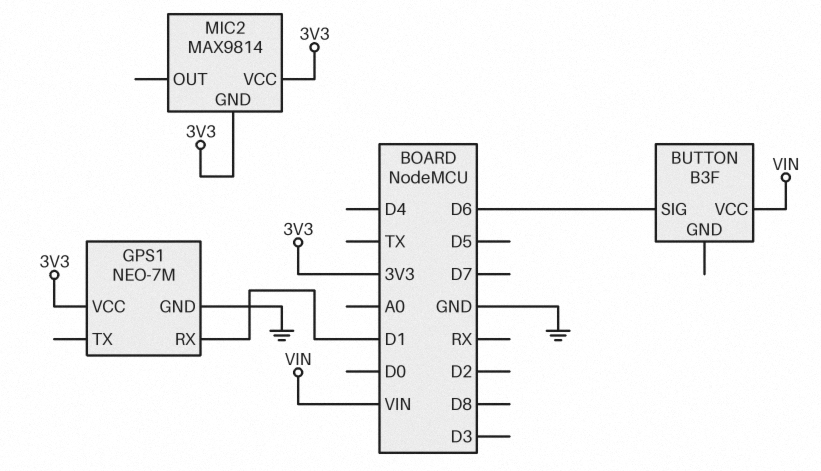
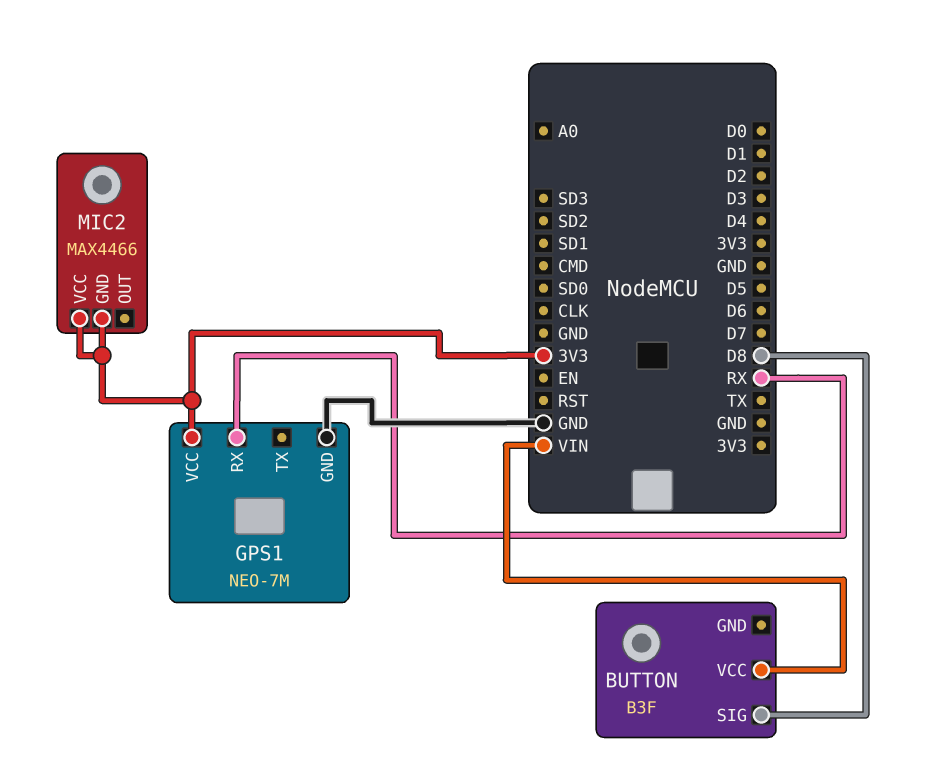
BUTTON pin SIG: D6 -> D8
GPS1 pin RX: D1 -> RX
MIC2: MAX9814 -> MAX4466

